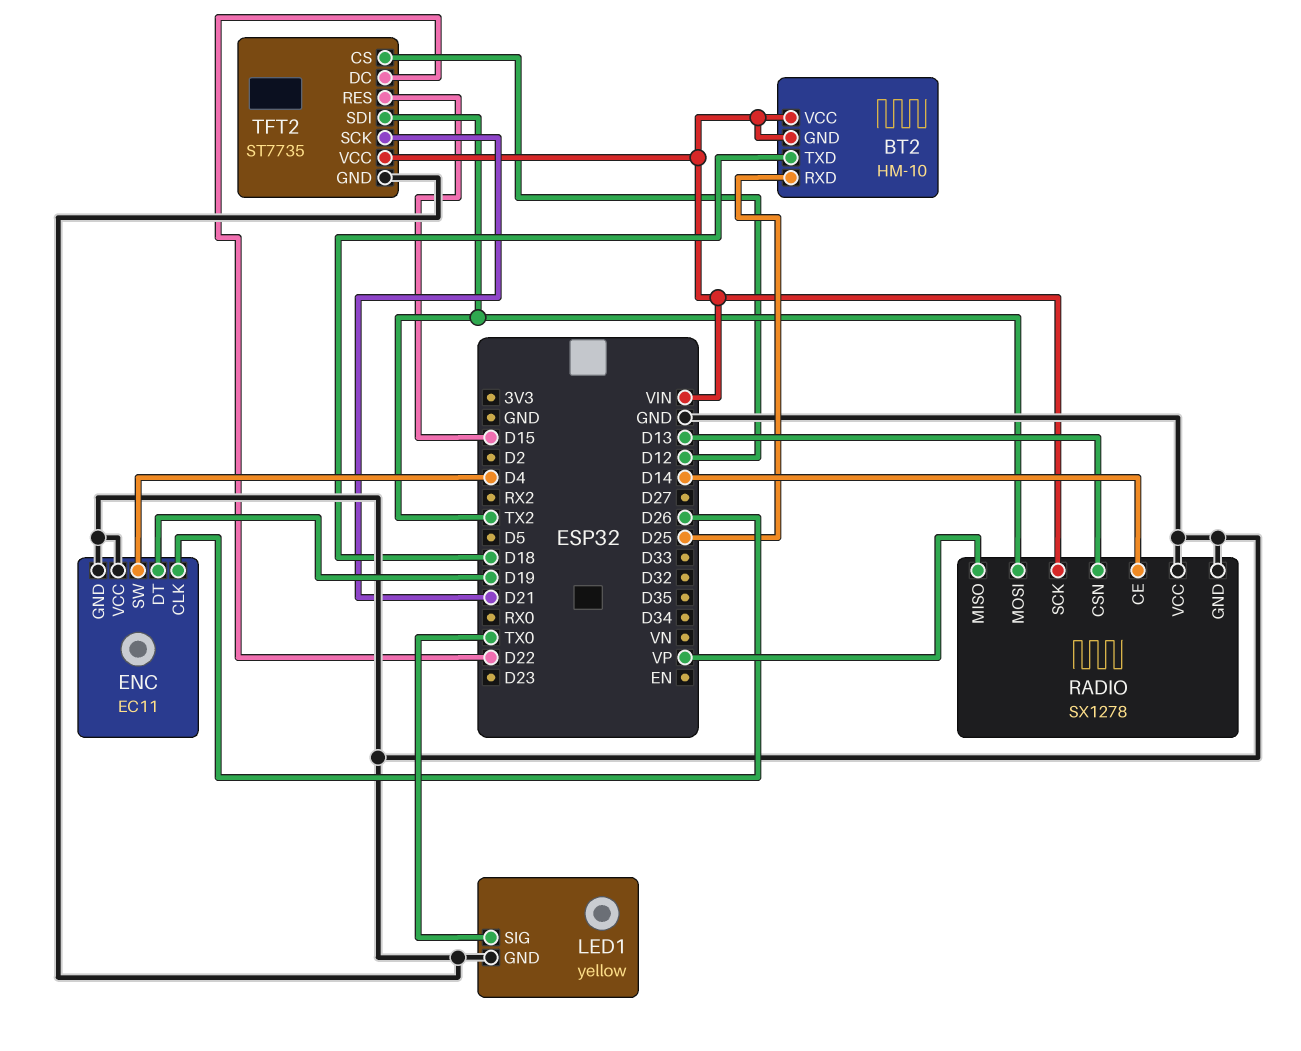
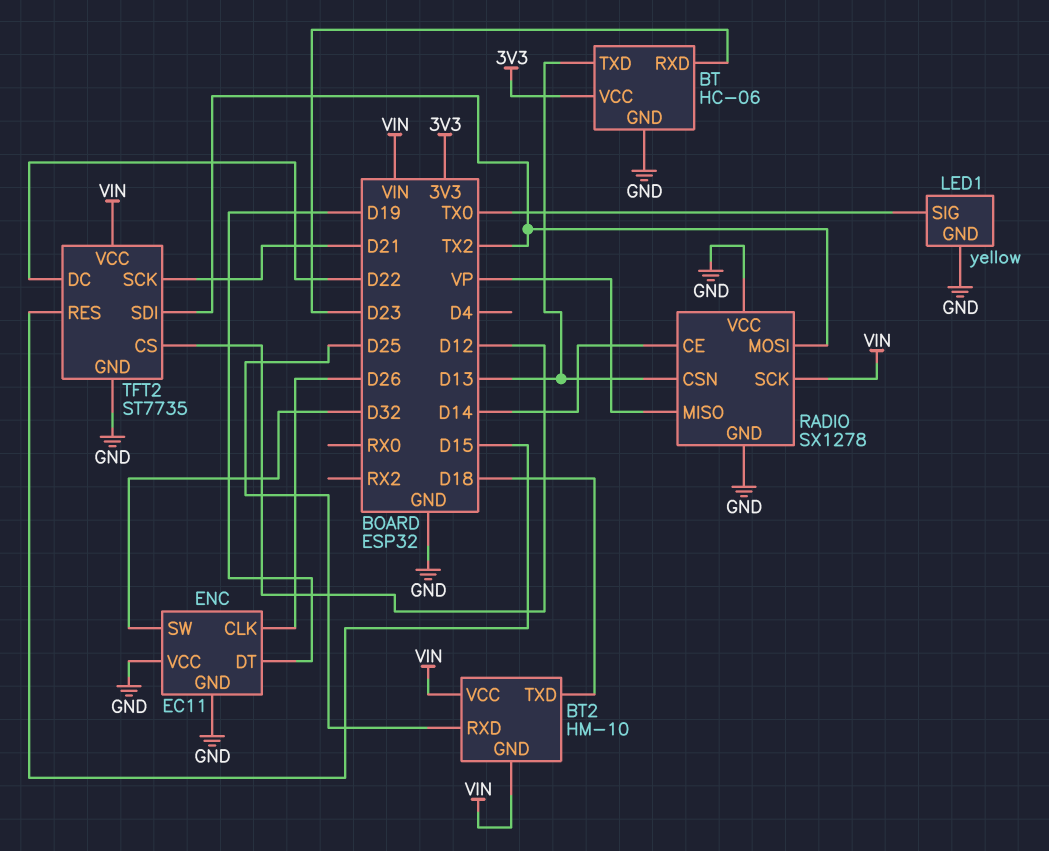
BT: none -> HC-06
BT pin GND: none -> GND
BT pin RXD: none -> D23
BT pin TXD: none -> D13
BT pin VCC: none -> 3V3
ENC pin SW: D4 -> D32

